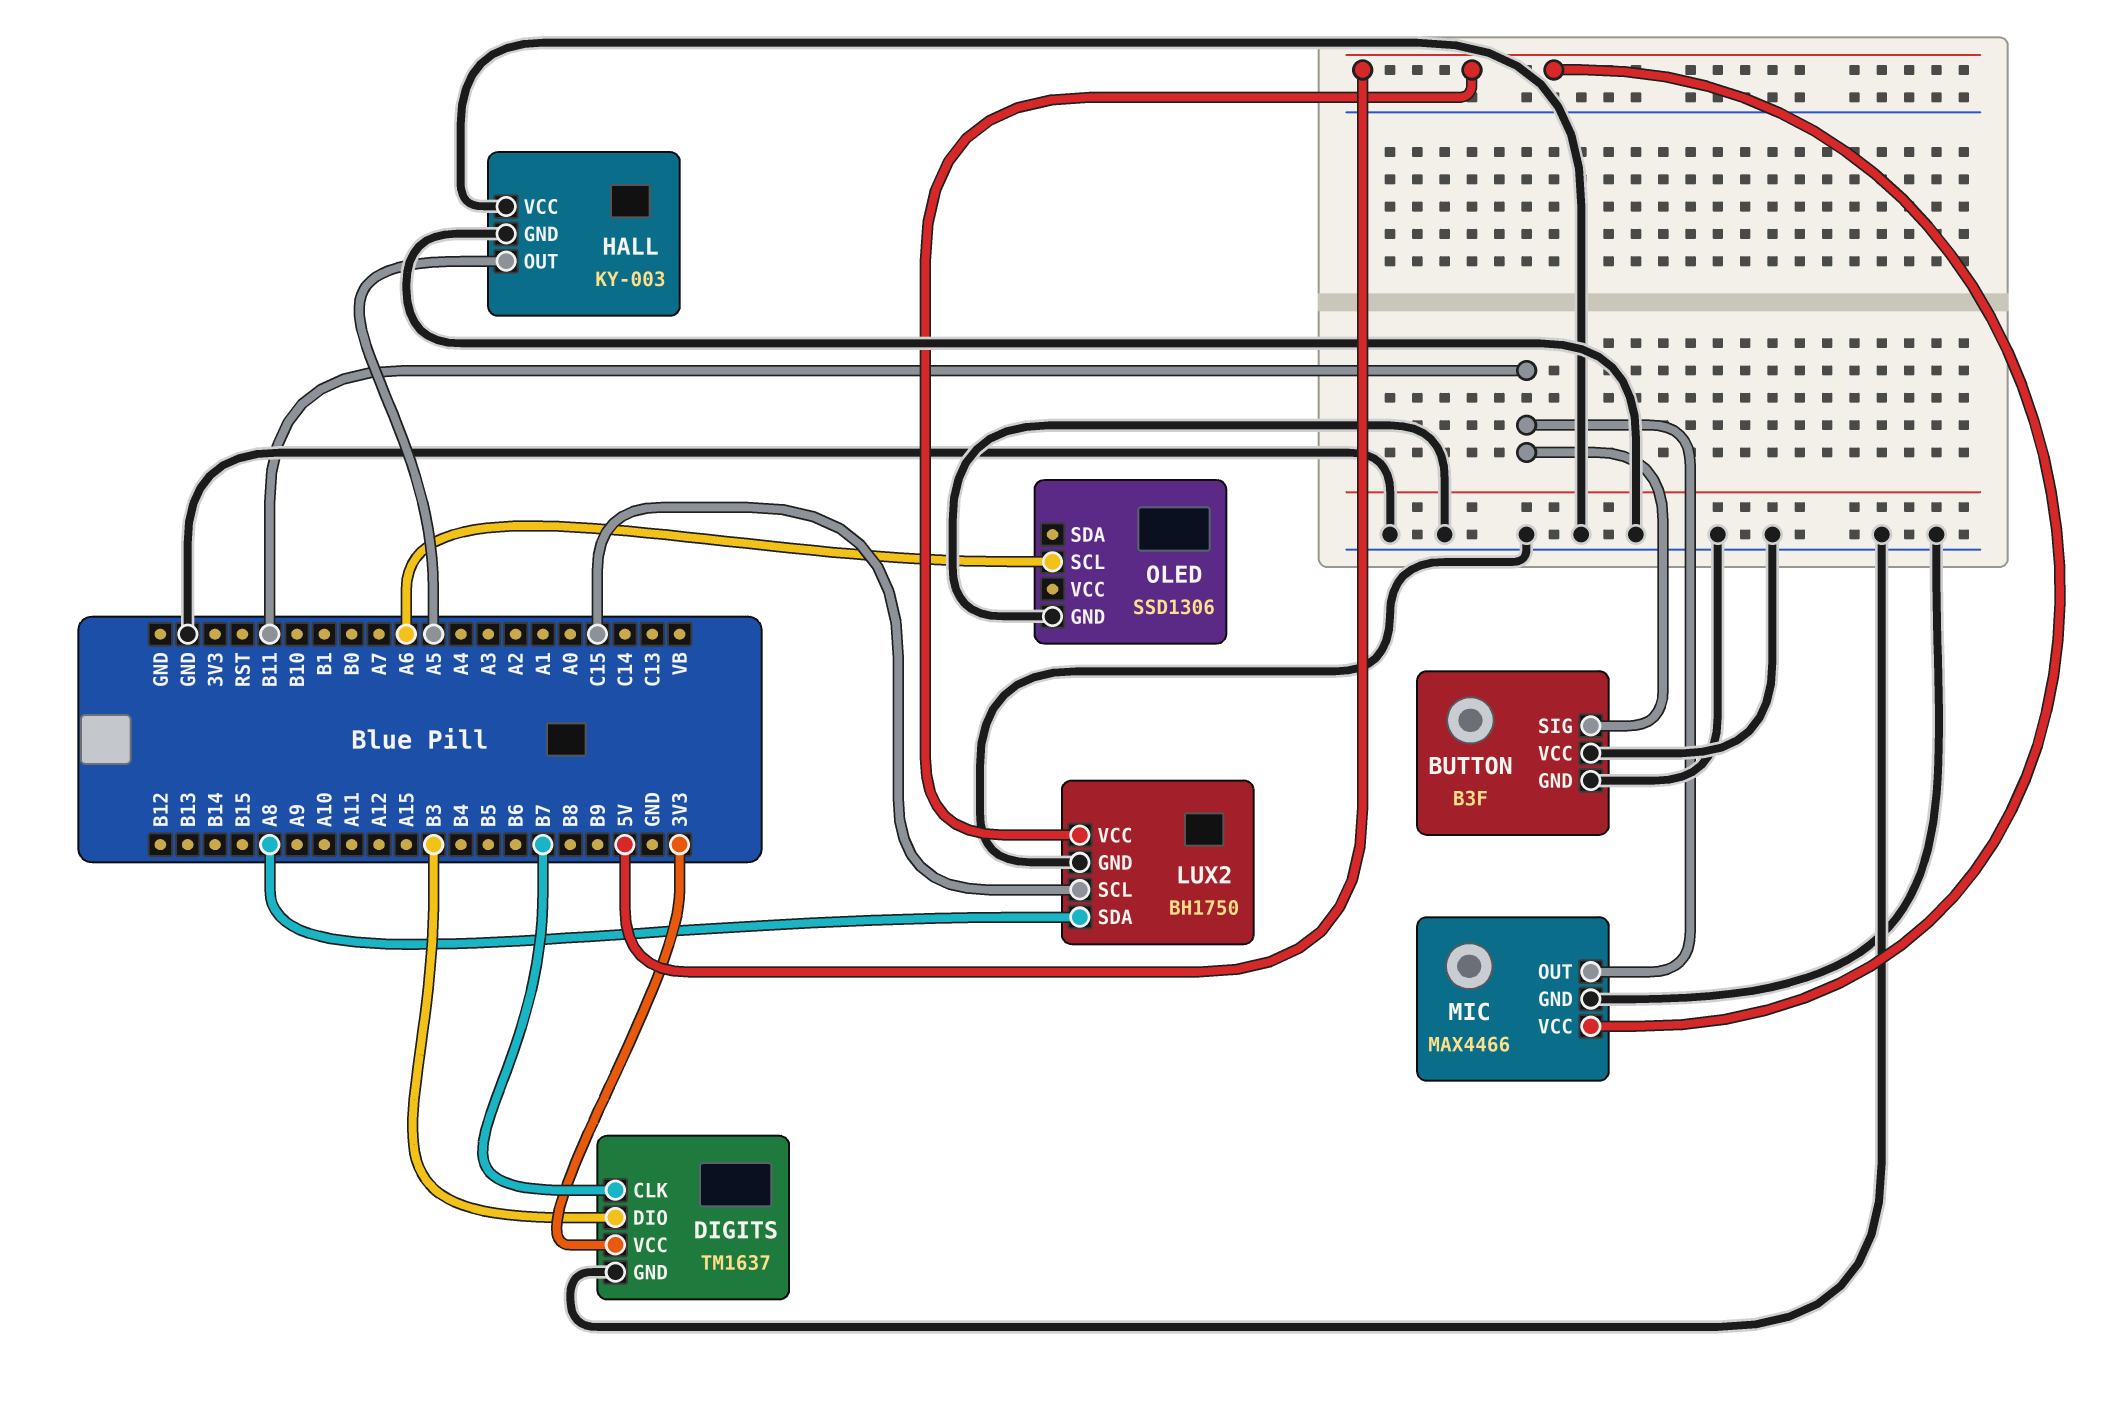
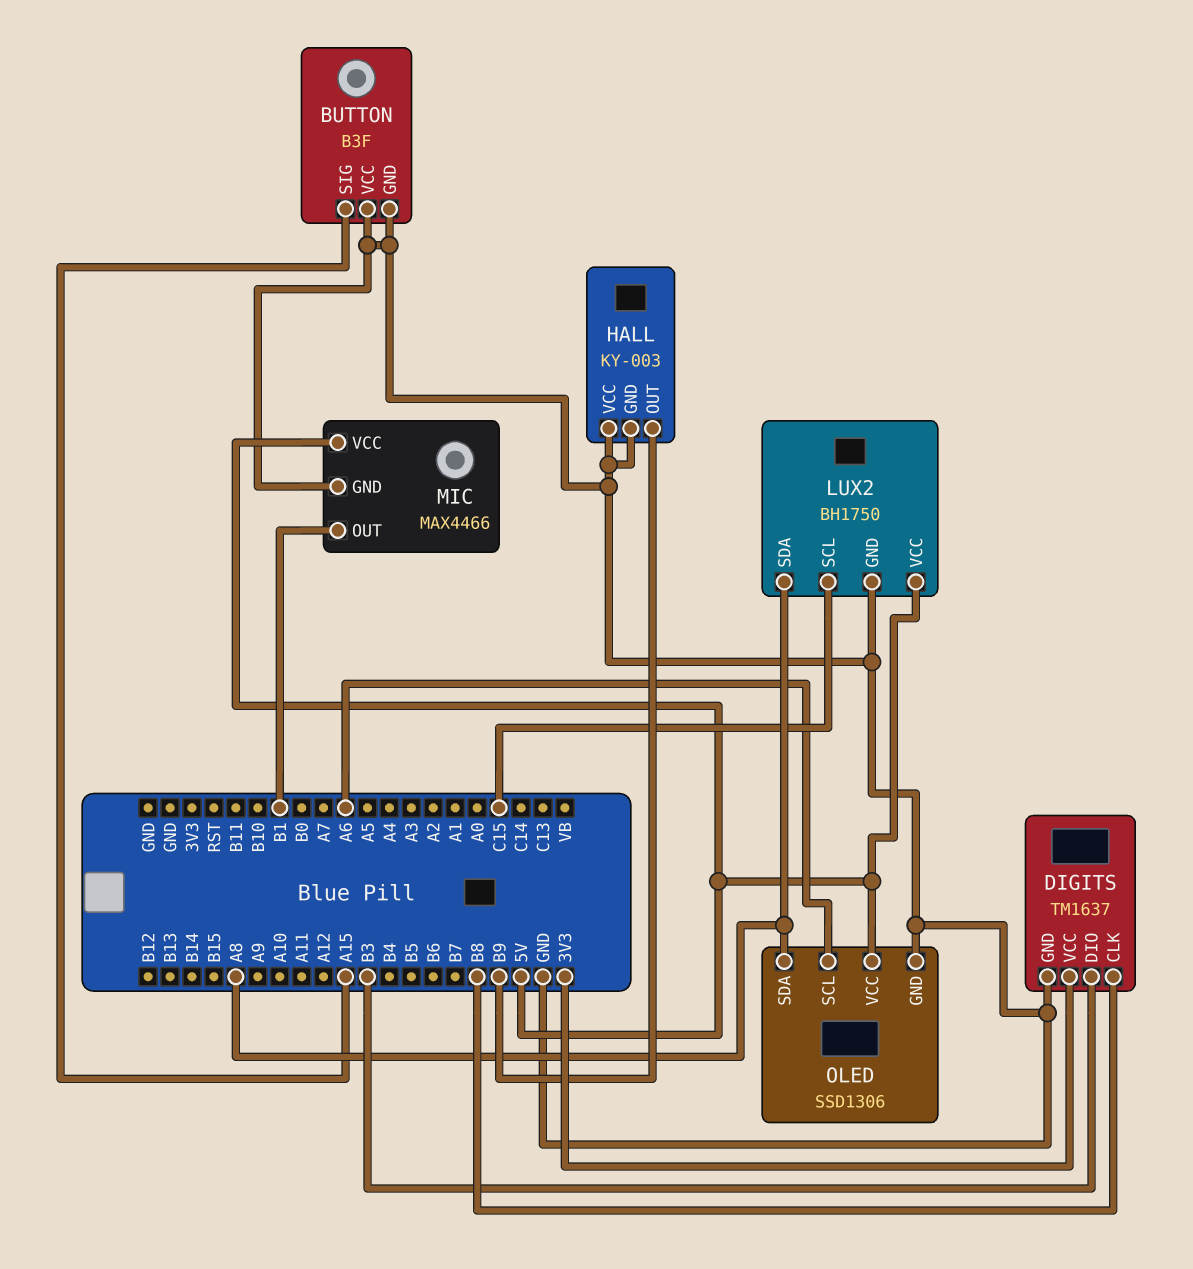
BUTTON pin SIG: B11 -> A15
DIGITS pin CLK: B7 -> B8
HALL pin OUT: A5 -> B9
MIC pin OUT: B11 -> B1
OLED pin SDA: none -> A8
OLED pin VCC: none -> 5V

